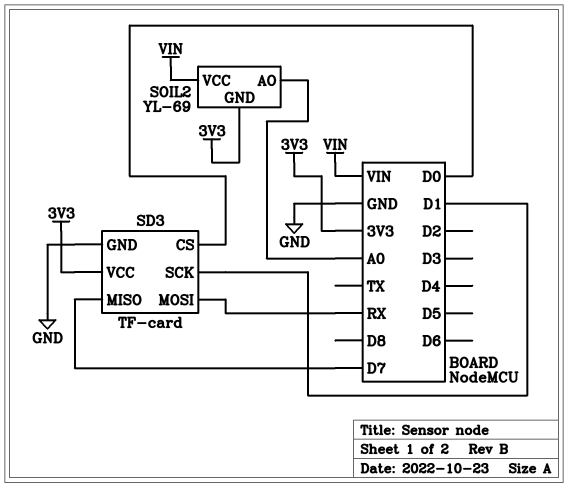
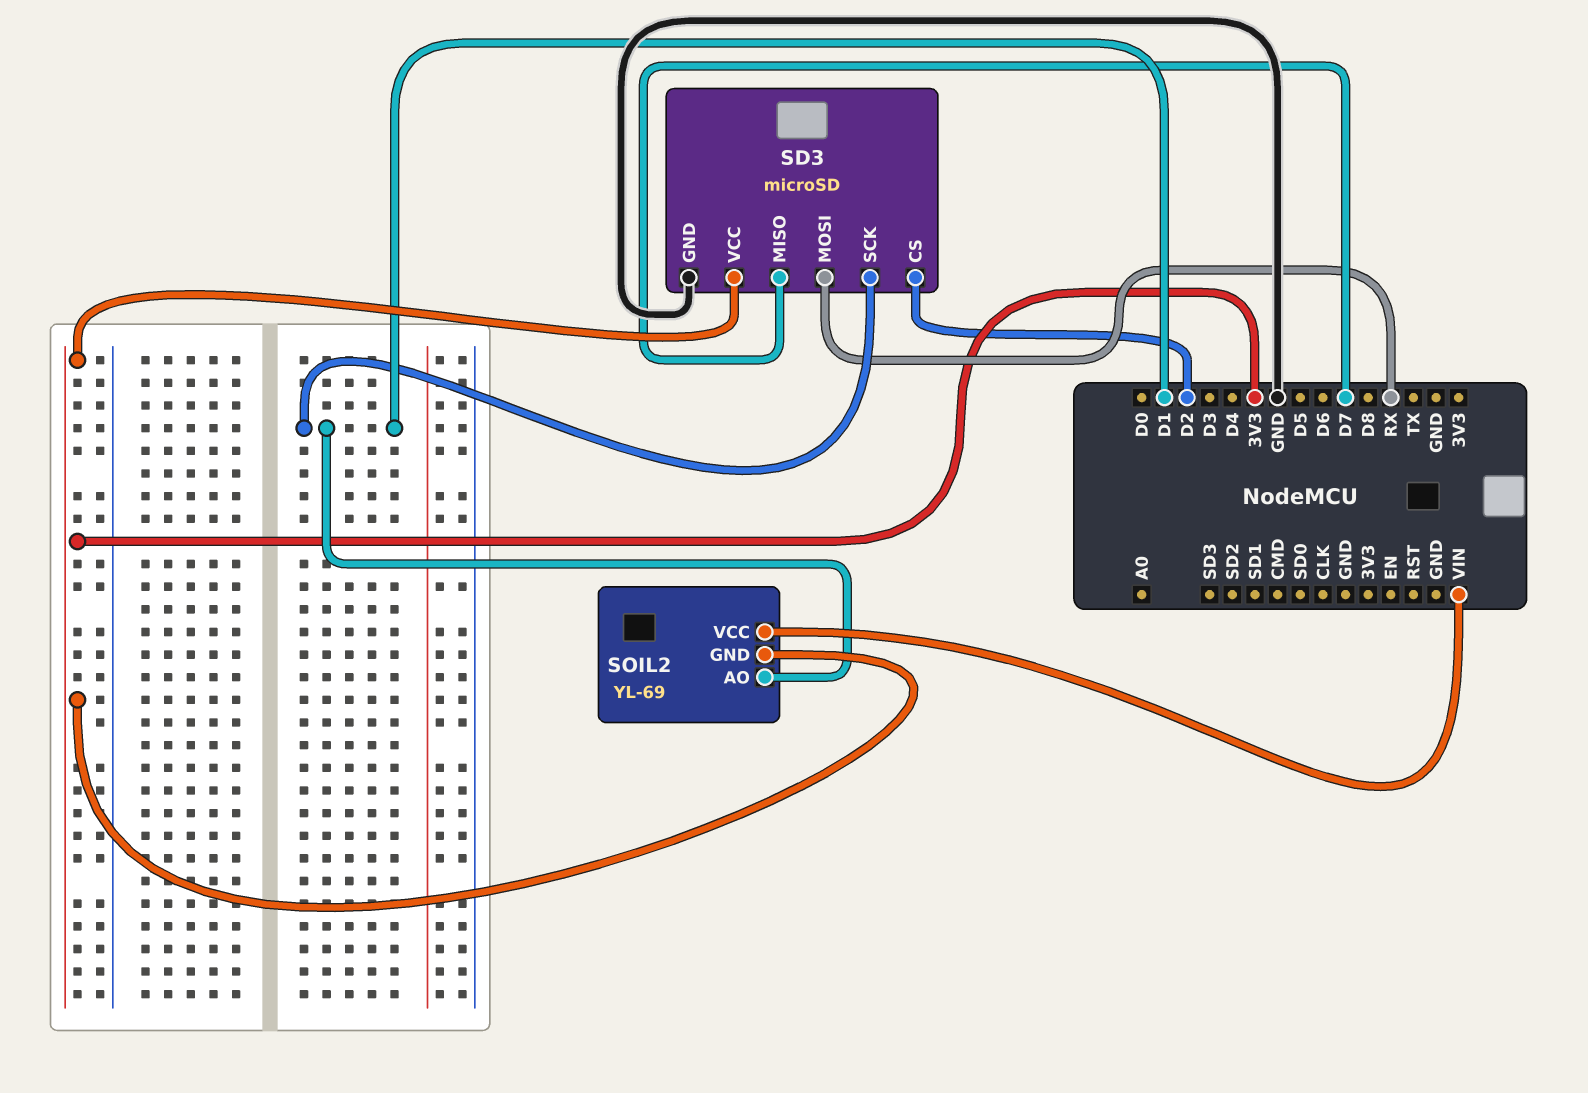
SD3: TF-card -> microSD
SD3 pin CS: D0 -> D2
SOIL2 pin AO: A0 -> D1

